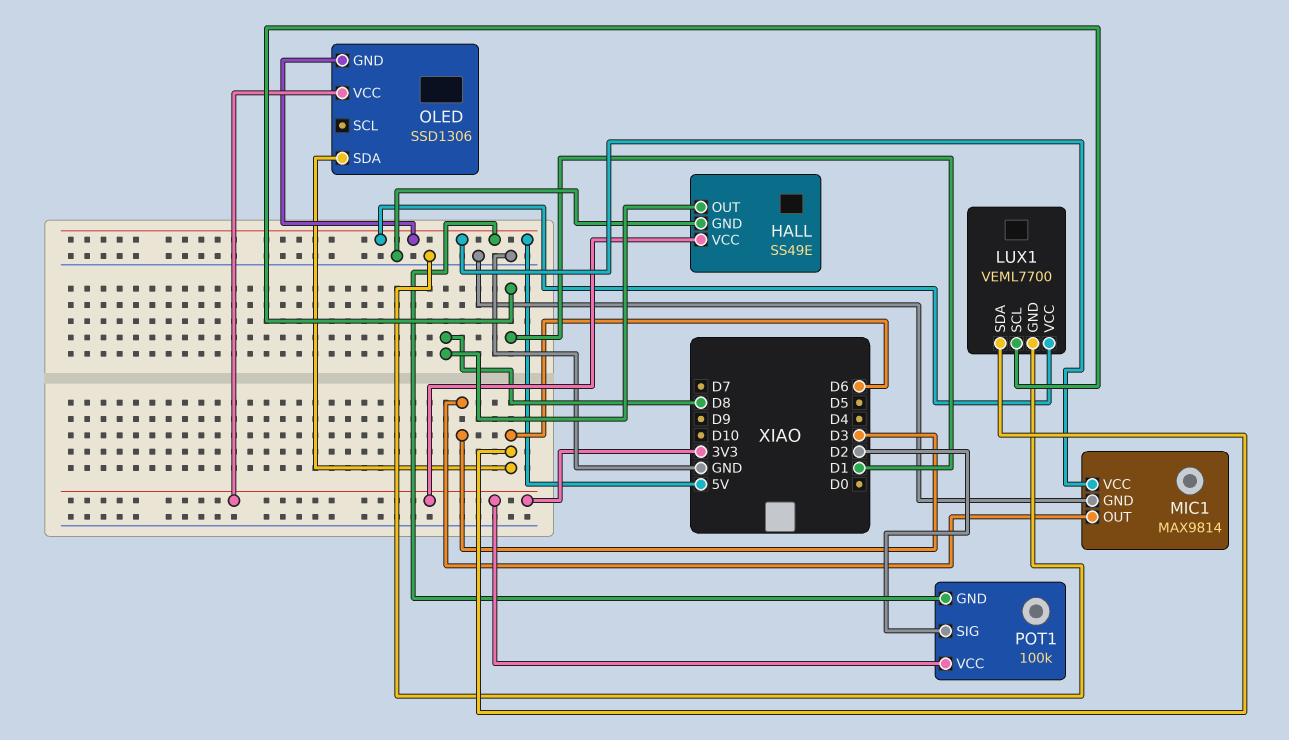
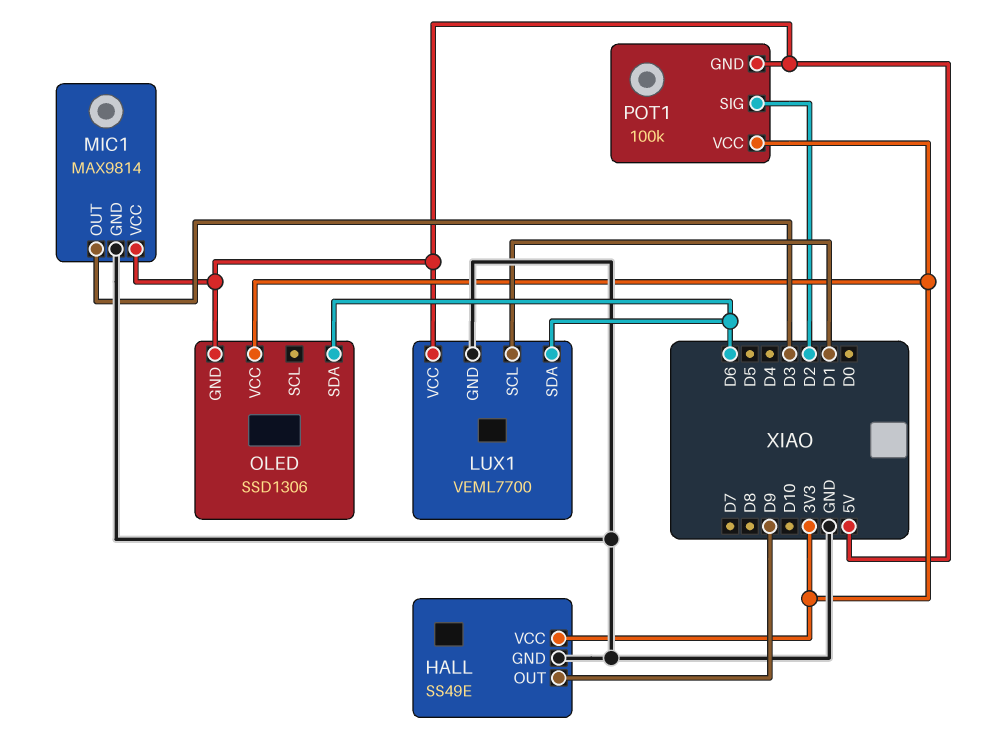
HALL pin OUT: D8 -> D9

